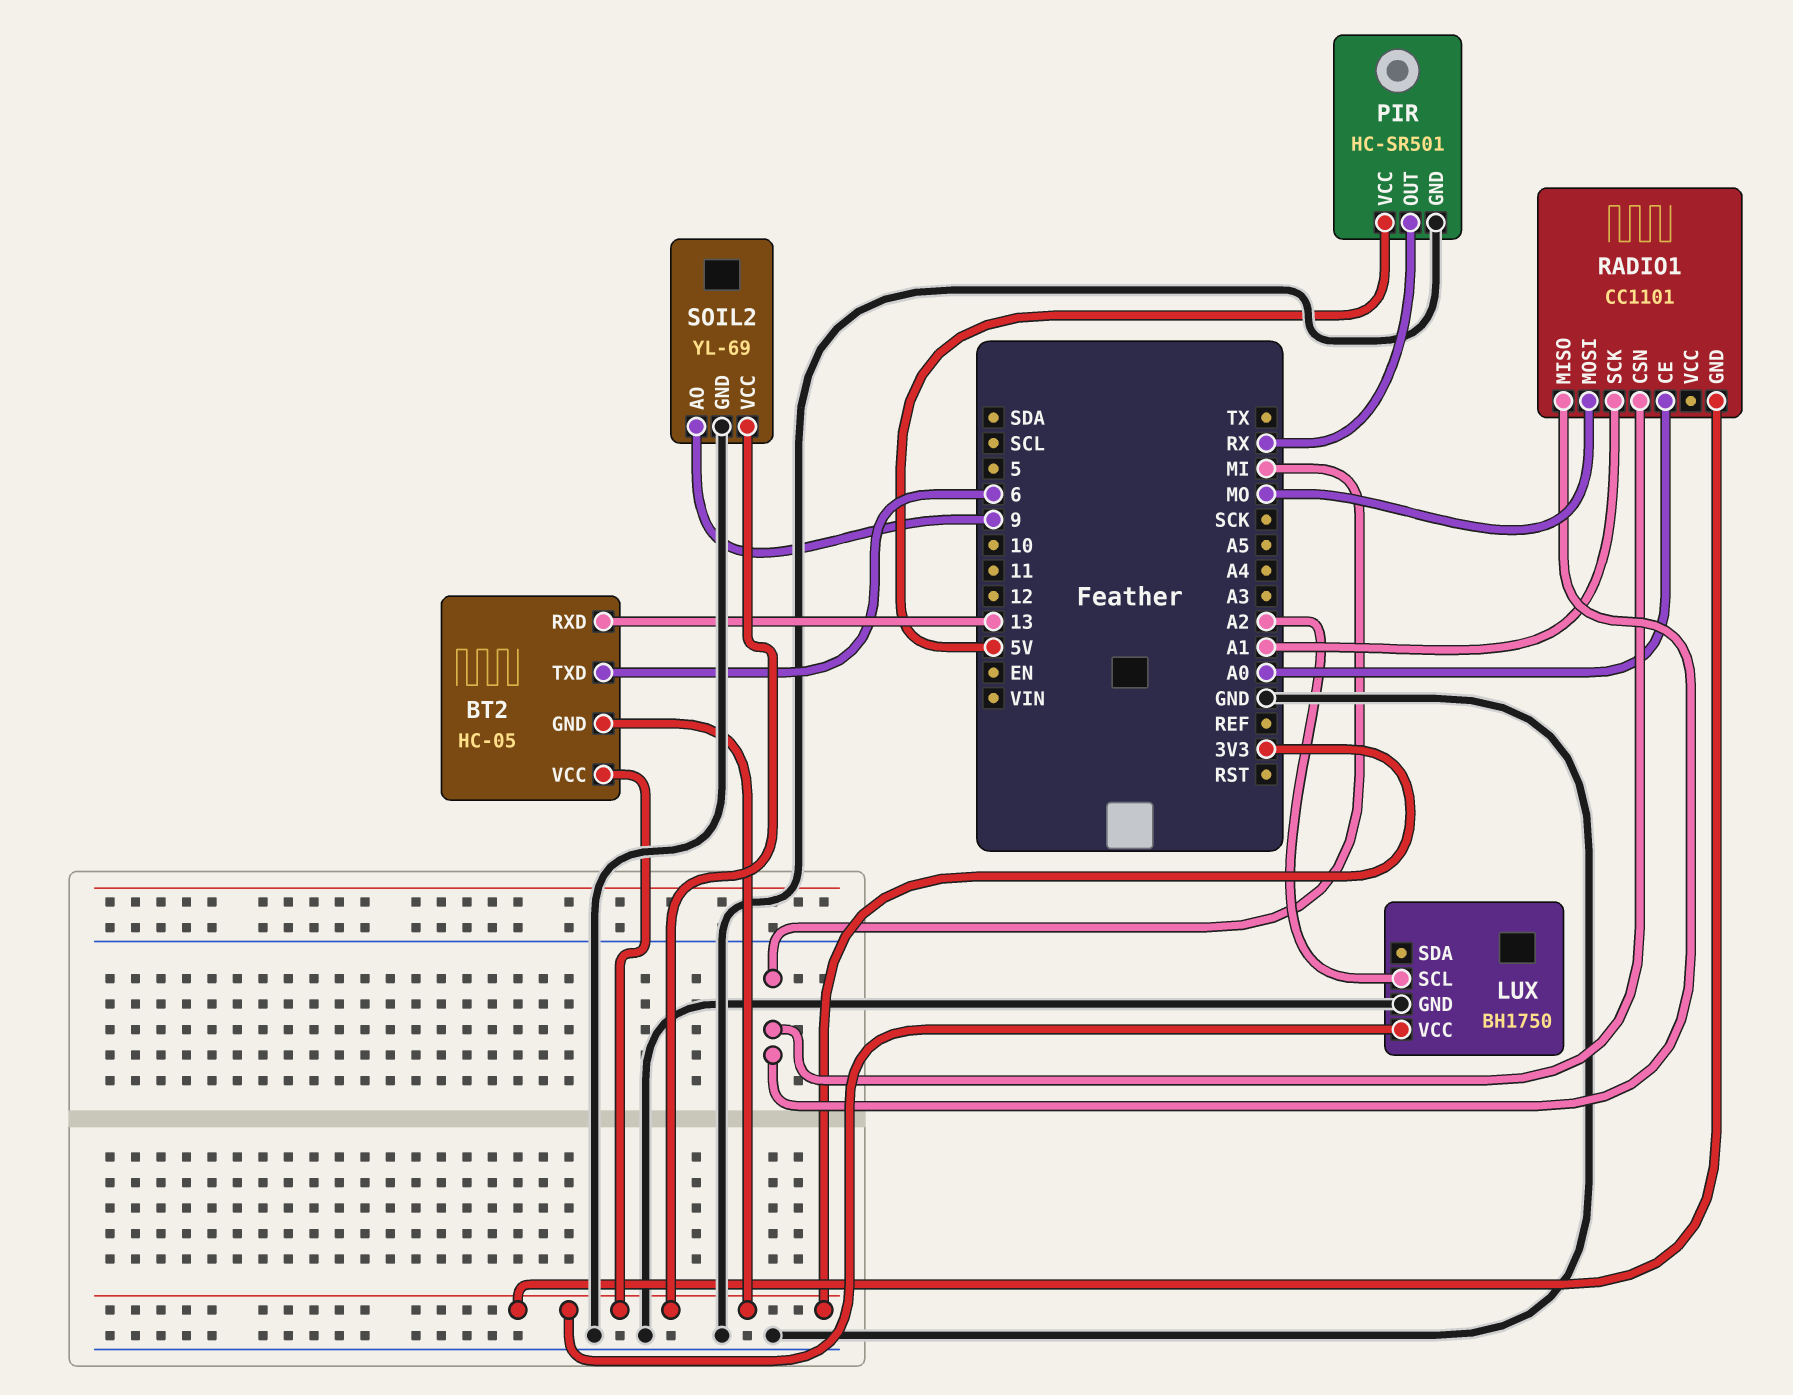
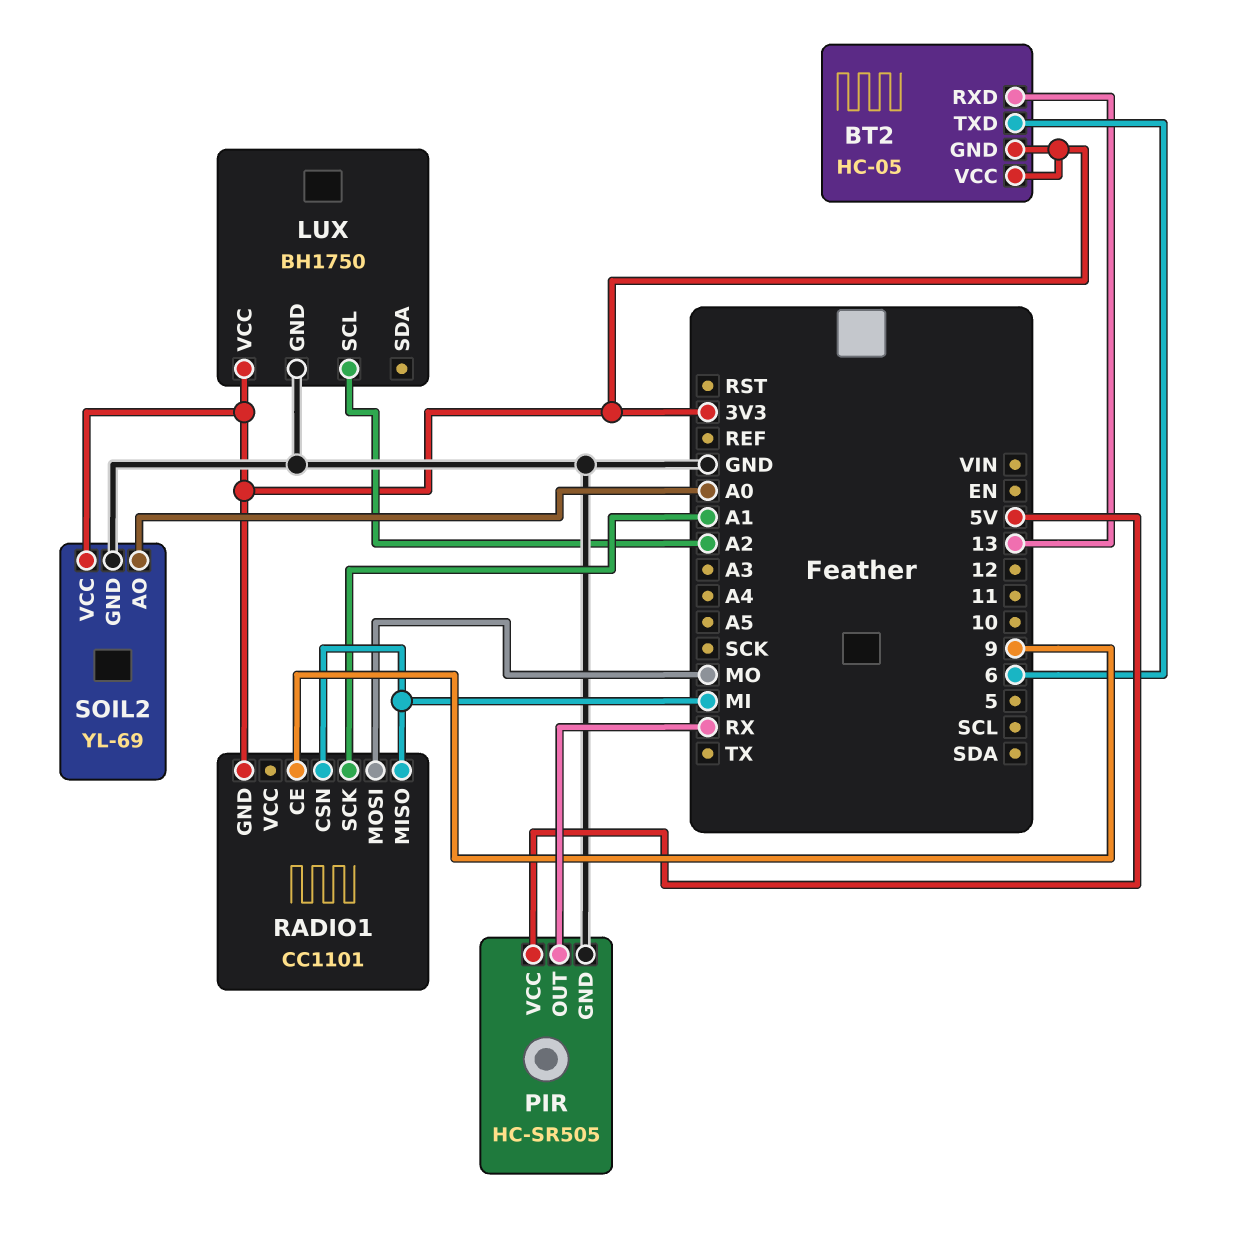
PIR: HC-SR501 -> HC-SR505
RADIO1 pin CE: A0 -> 9
SOIL2 pin AO: 9 -> A0

